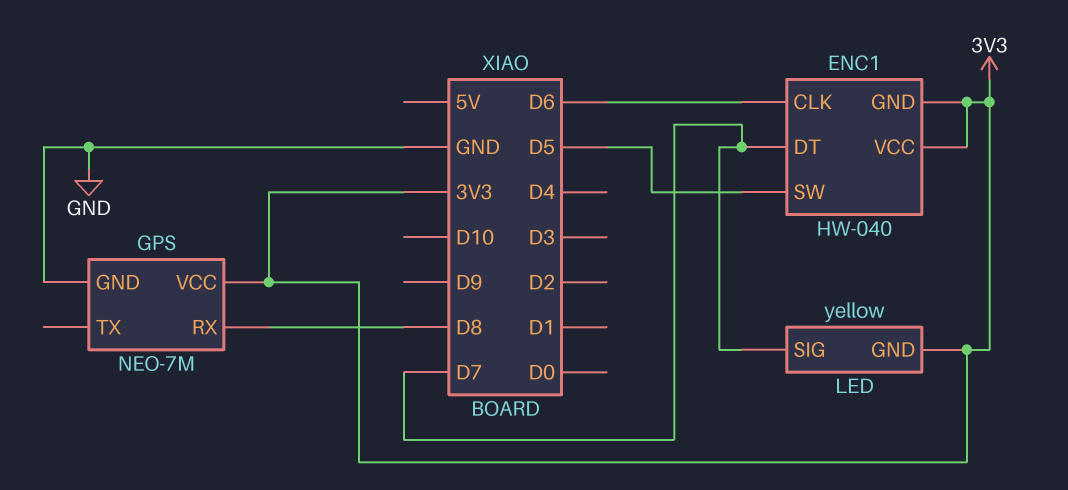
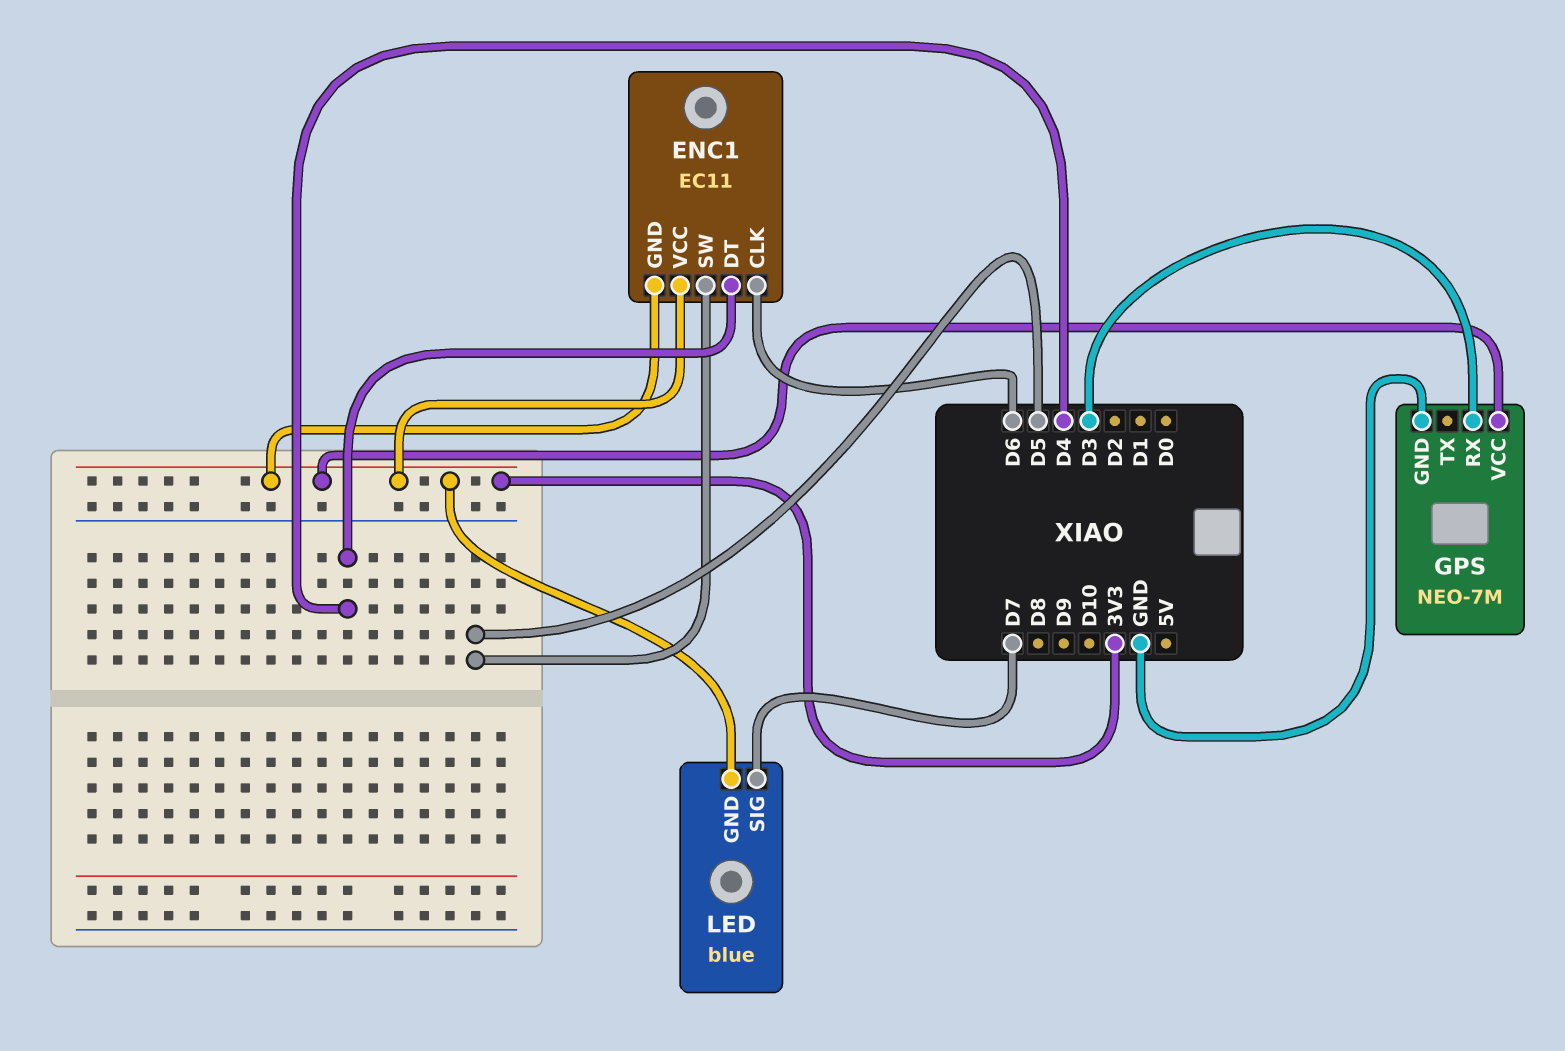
ENC1: HW-040 -> EC11
ENC1 pin DT: D7 -> D4
GPS pin RX: D8 -> D3
LED: yellow -> blue

